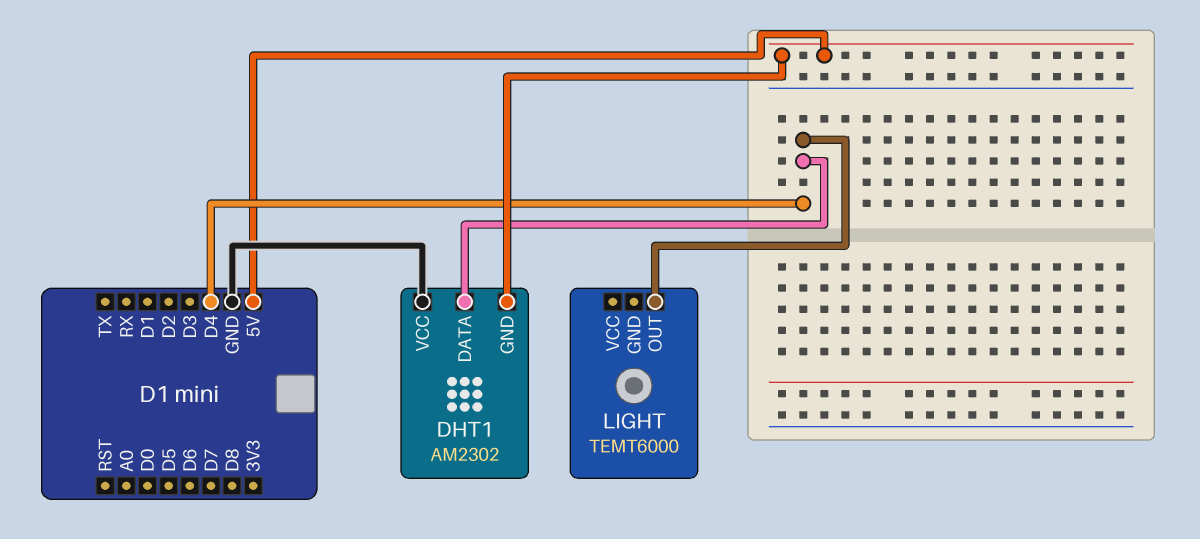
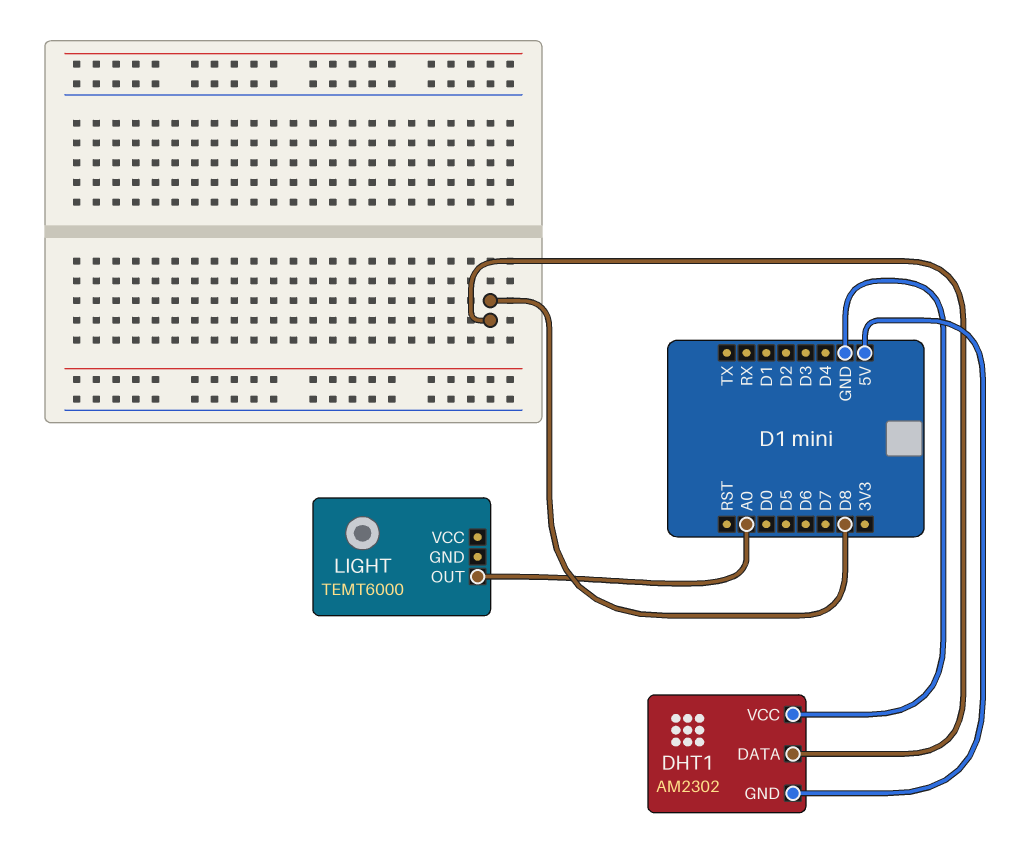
DHT1 pin DATA: D4 -> D8
LIGHT pin OUT: D4 -> A0

